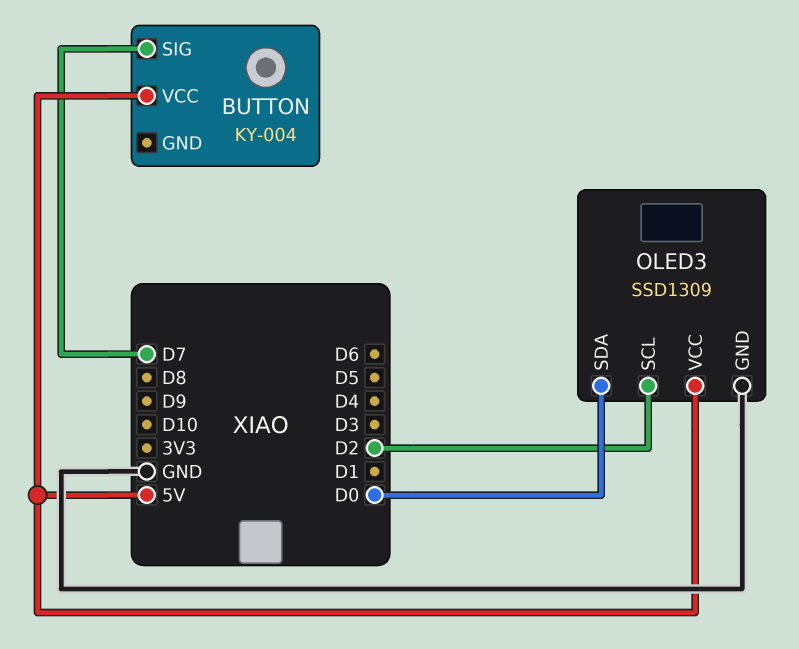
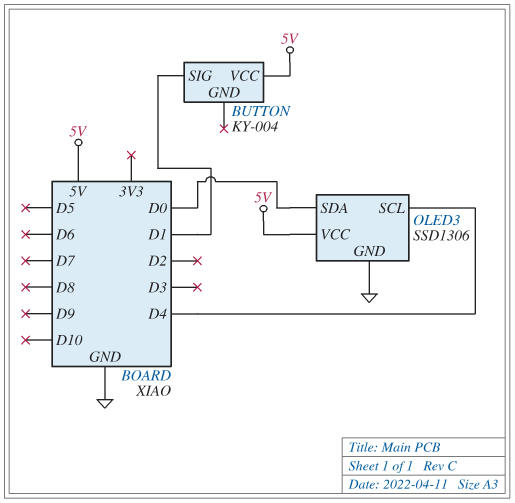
BUTTON pin SIG: D7 -> D1
OLED3: SSD1309 -> SSD1306
OLED3 pin SCL: D2 -> D4

